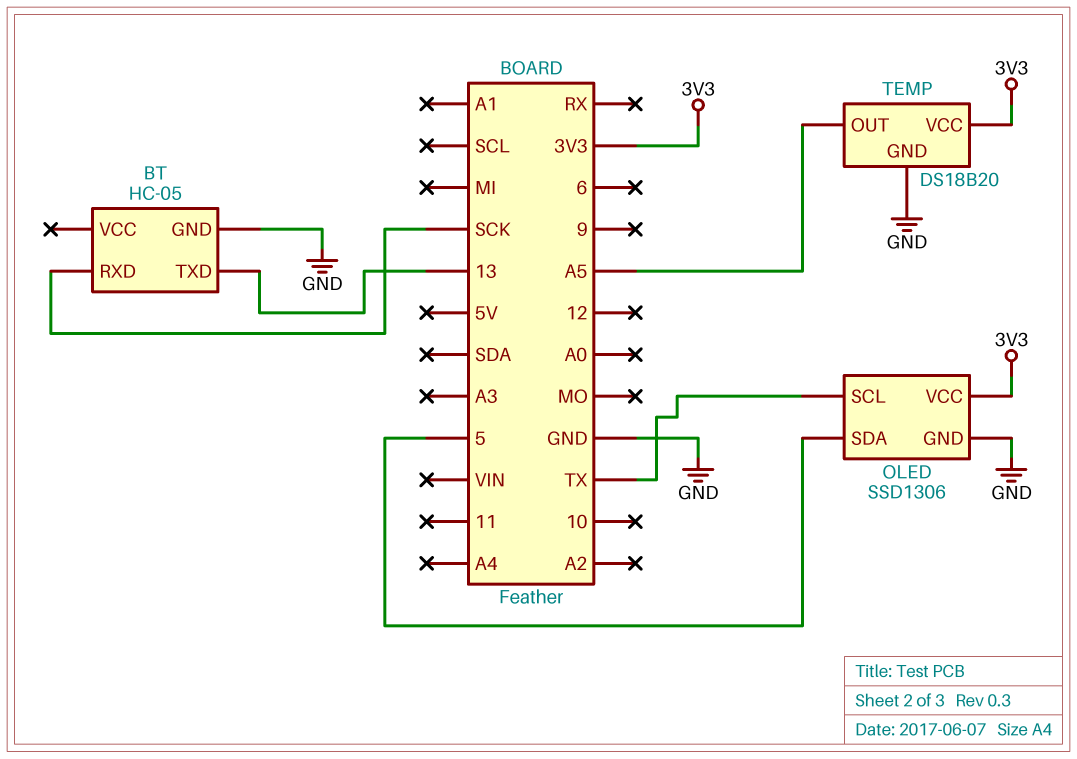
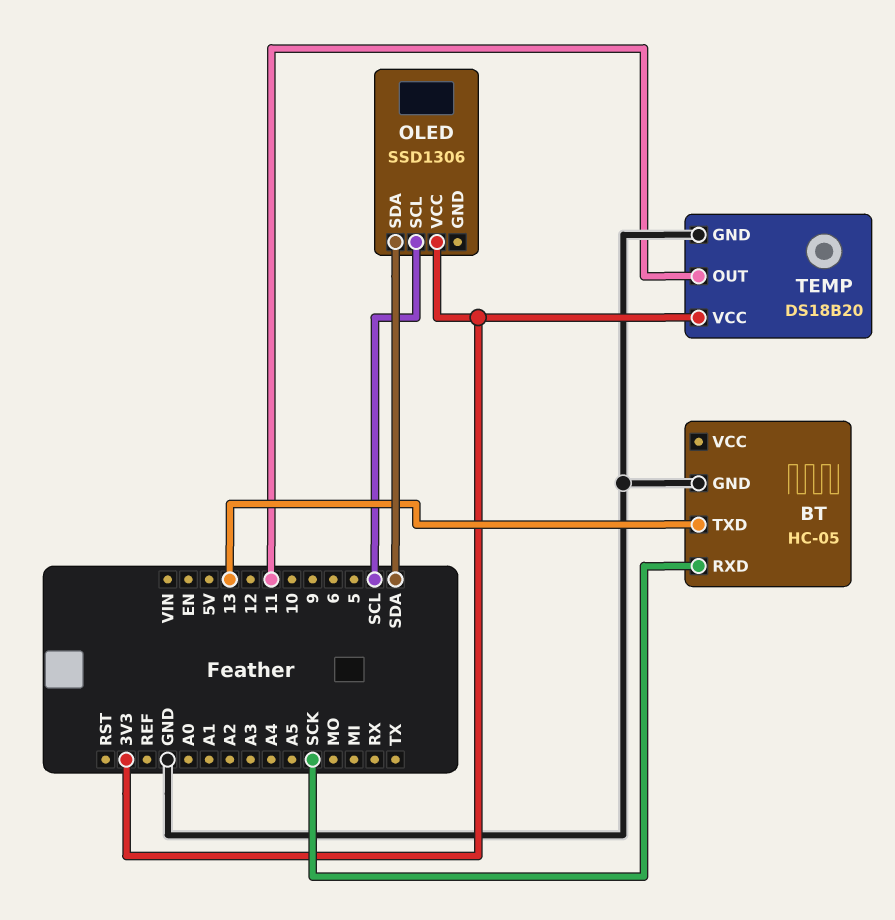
OLED pin GND: GND -> none
OLED pin SCL: TX -> SCL
OLED pin SDA: 5 -> SDA
TEMP pin OUT: A5 -> 11

